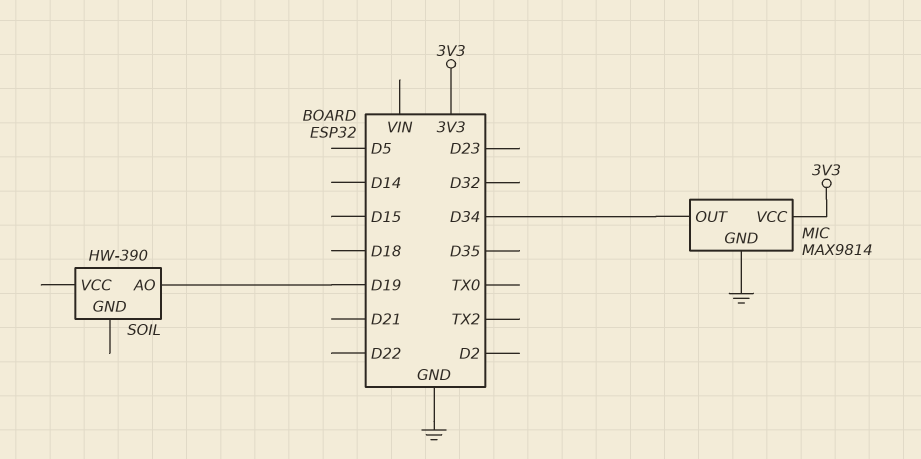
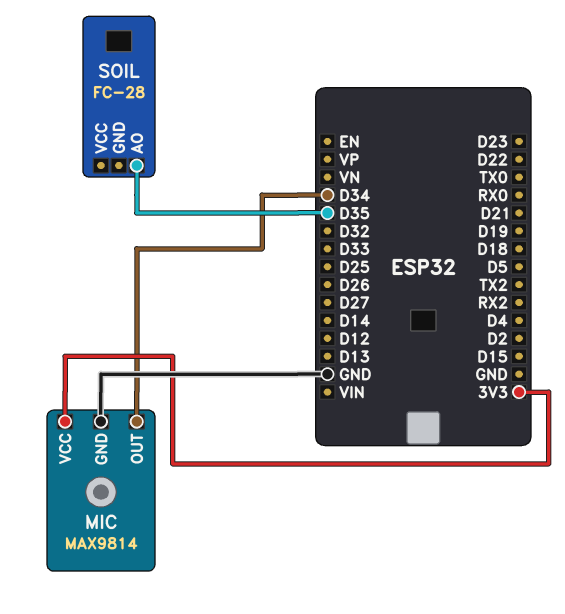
SOIL: HW-390 -> FC-28
SOIL pin AO: D19 -> D35

